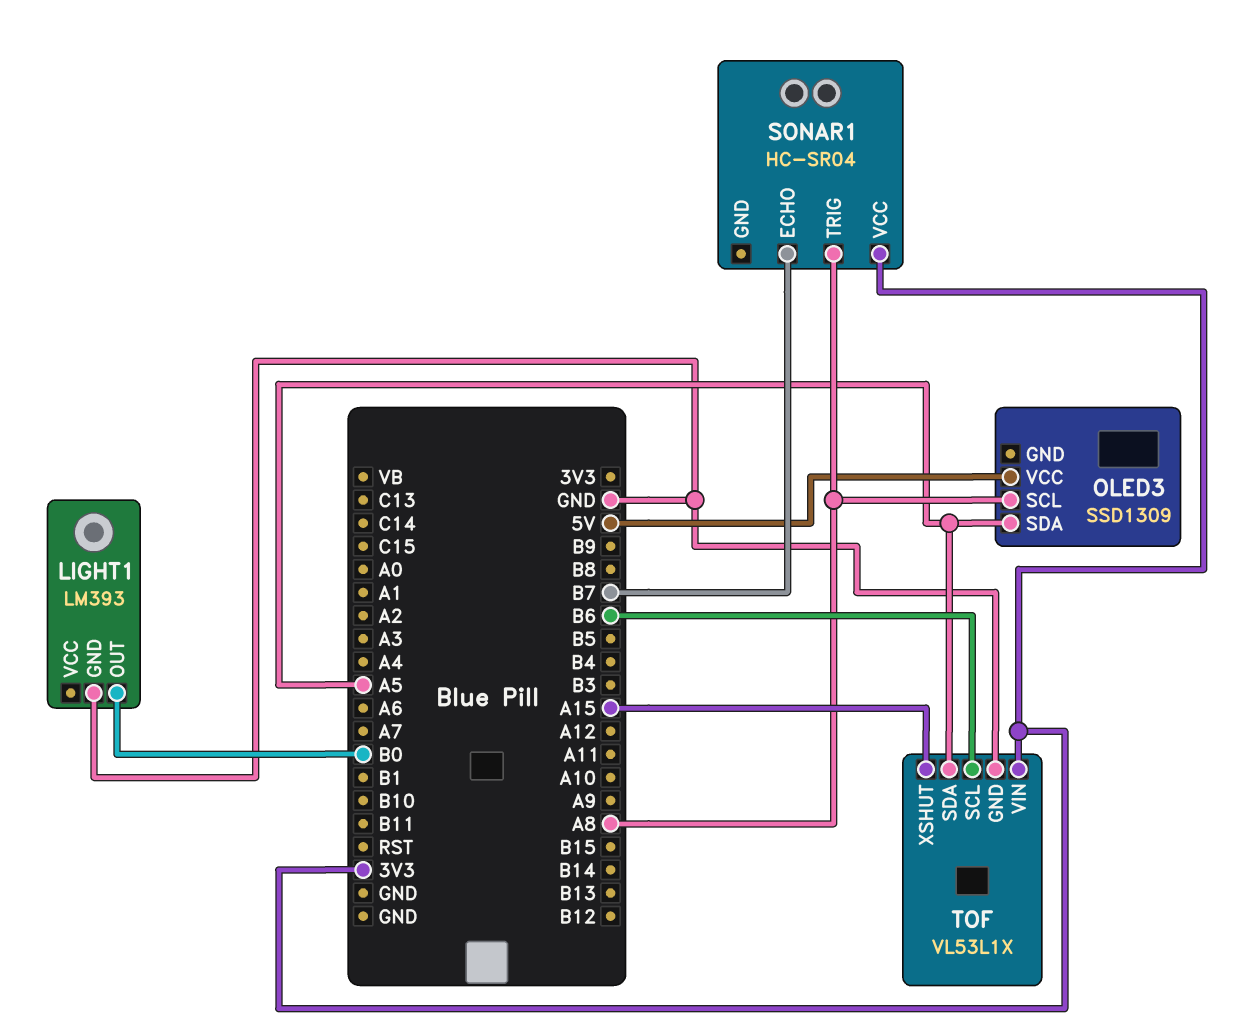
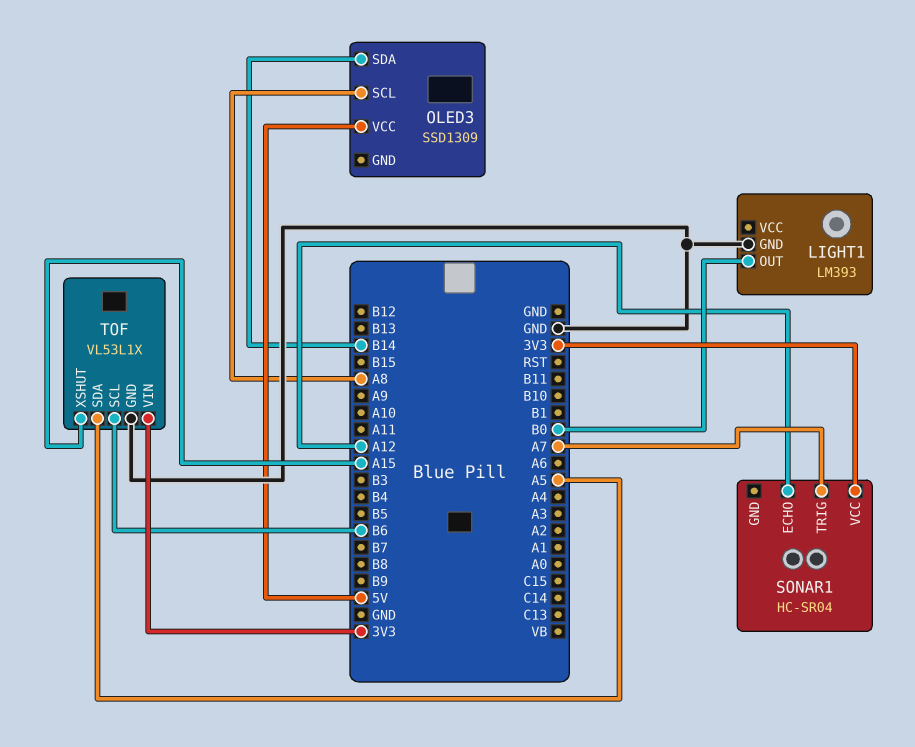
OLED3 pin SDA: A5 -> B14
SONAR1 pin ECHO: B7 -> A12
SONAR1 pin TRIG: A8 -> A7

